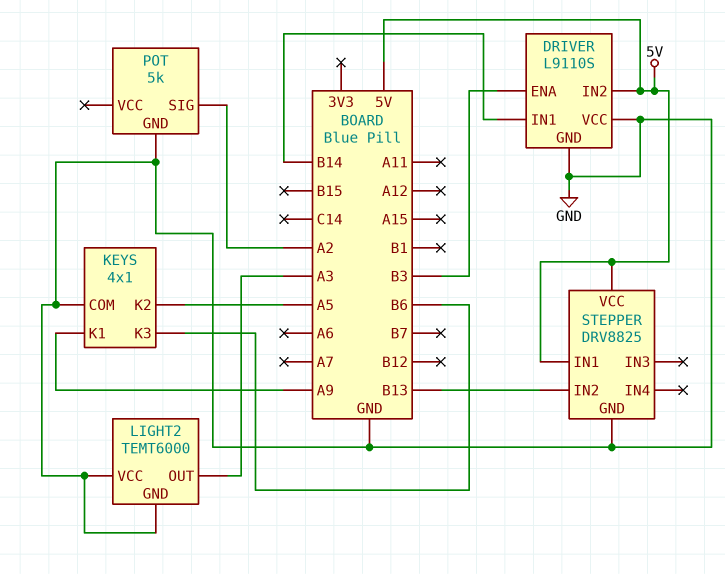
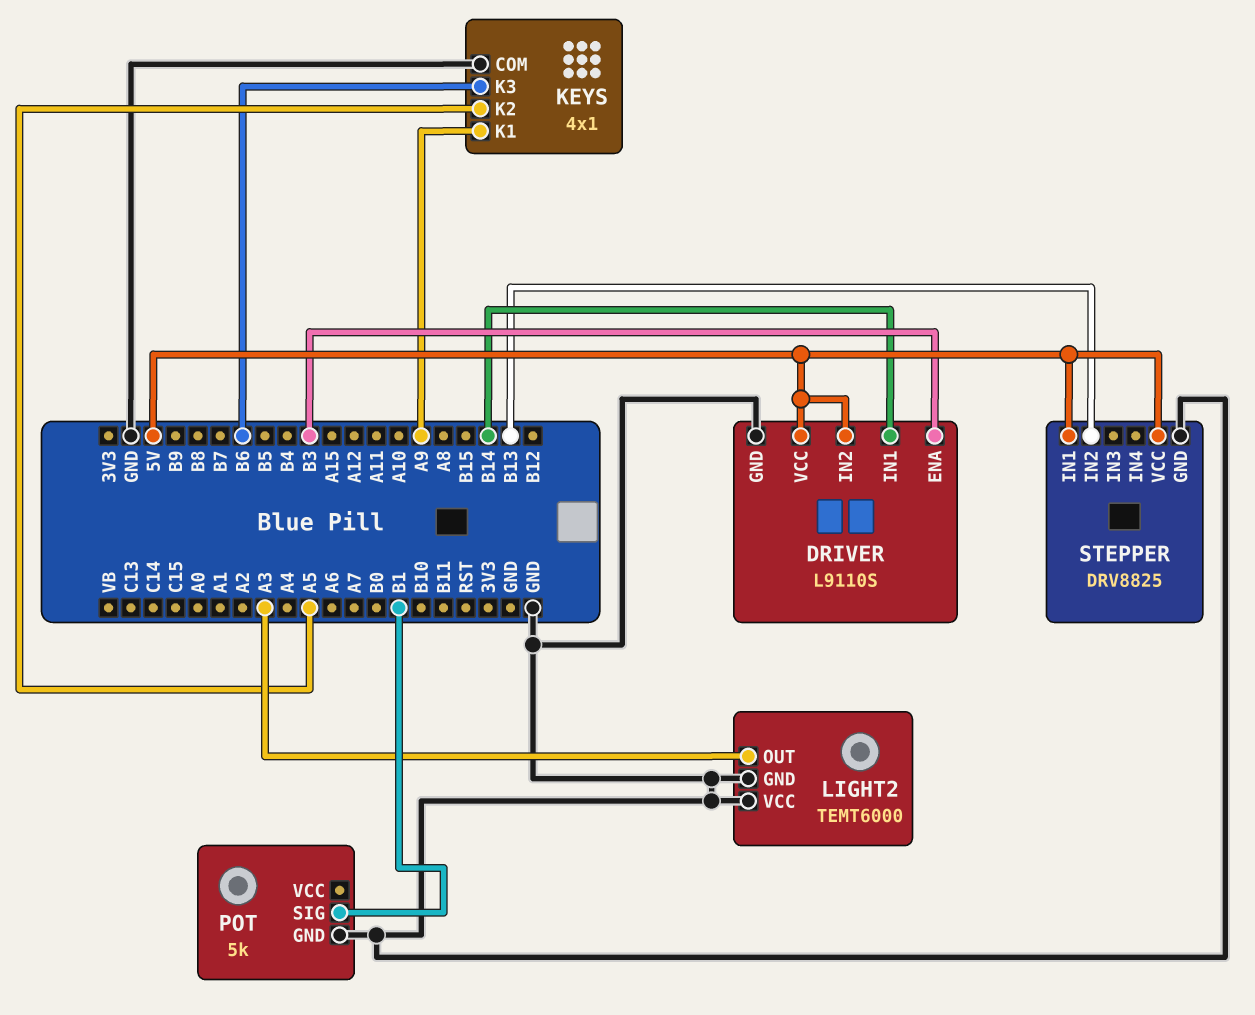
DRIVER pin VCC: GND -> 5V
POT pin SIG: A2 -> B1

